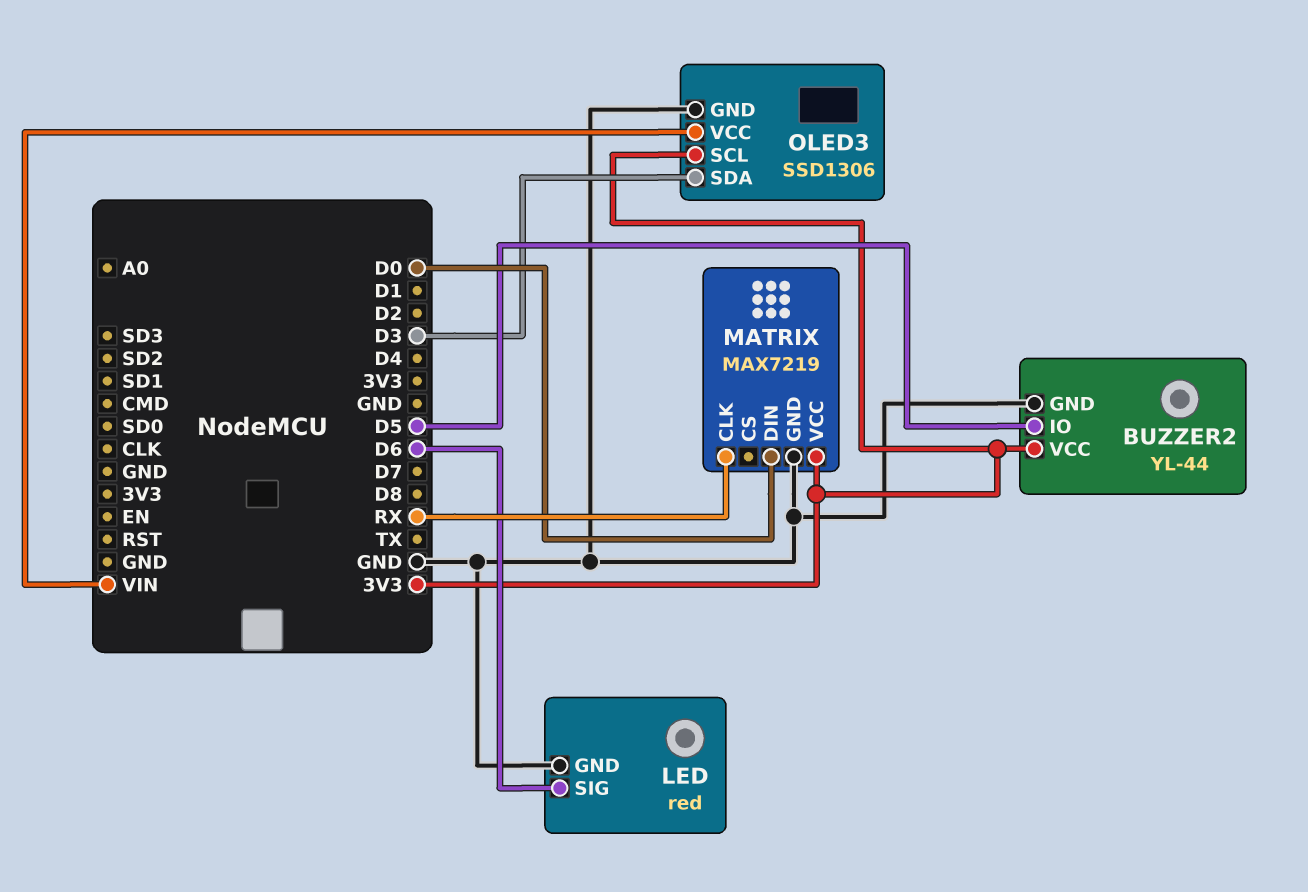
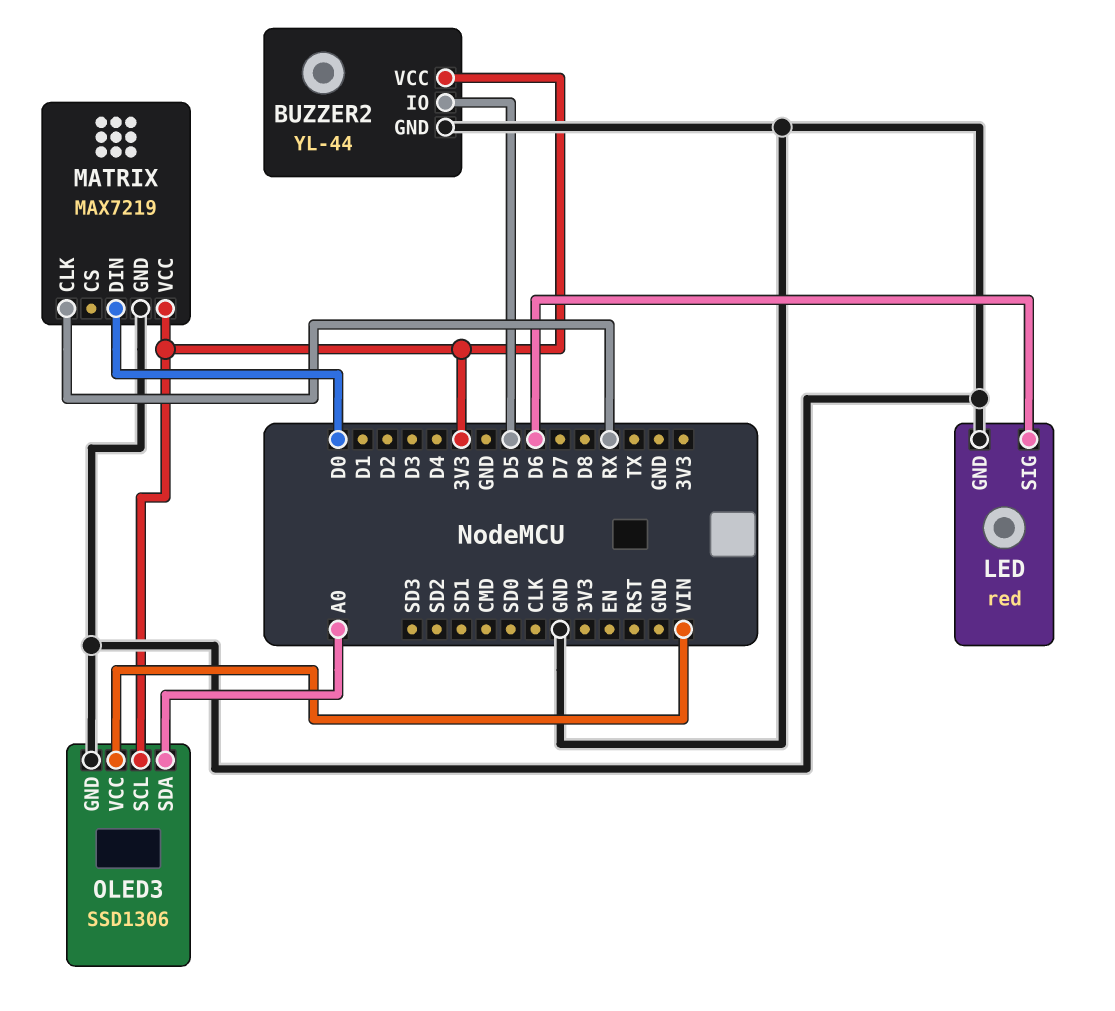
OLED3 pin SDA: D3 -> A0

